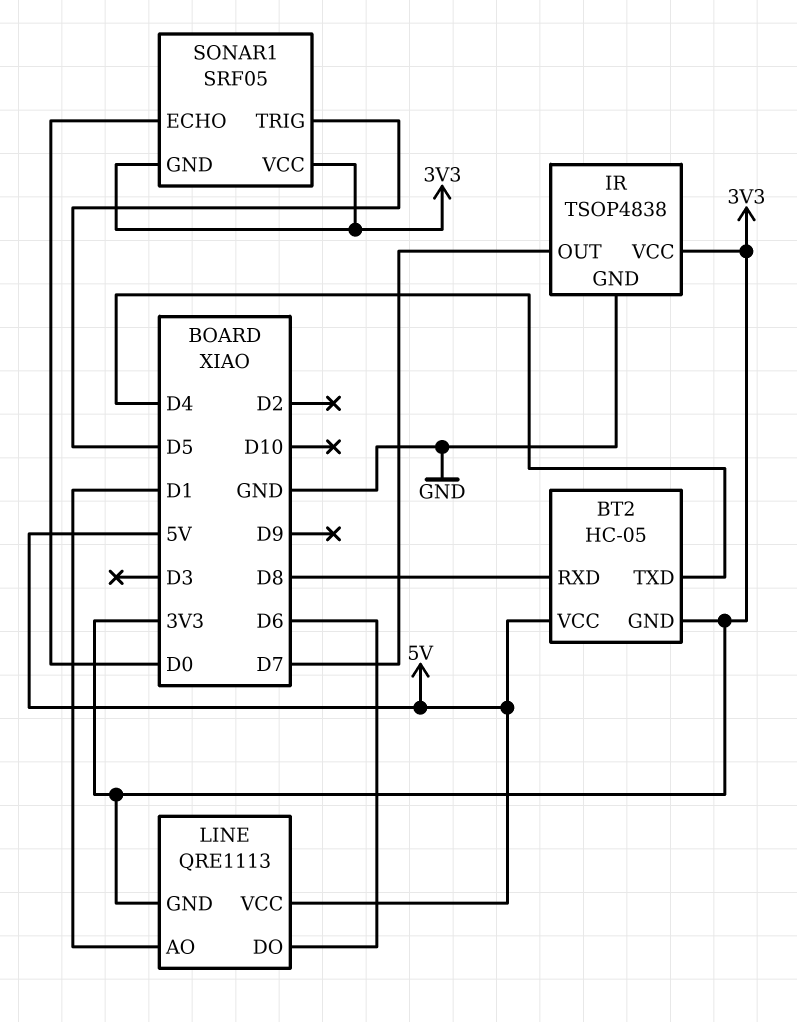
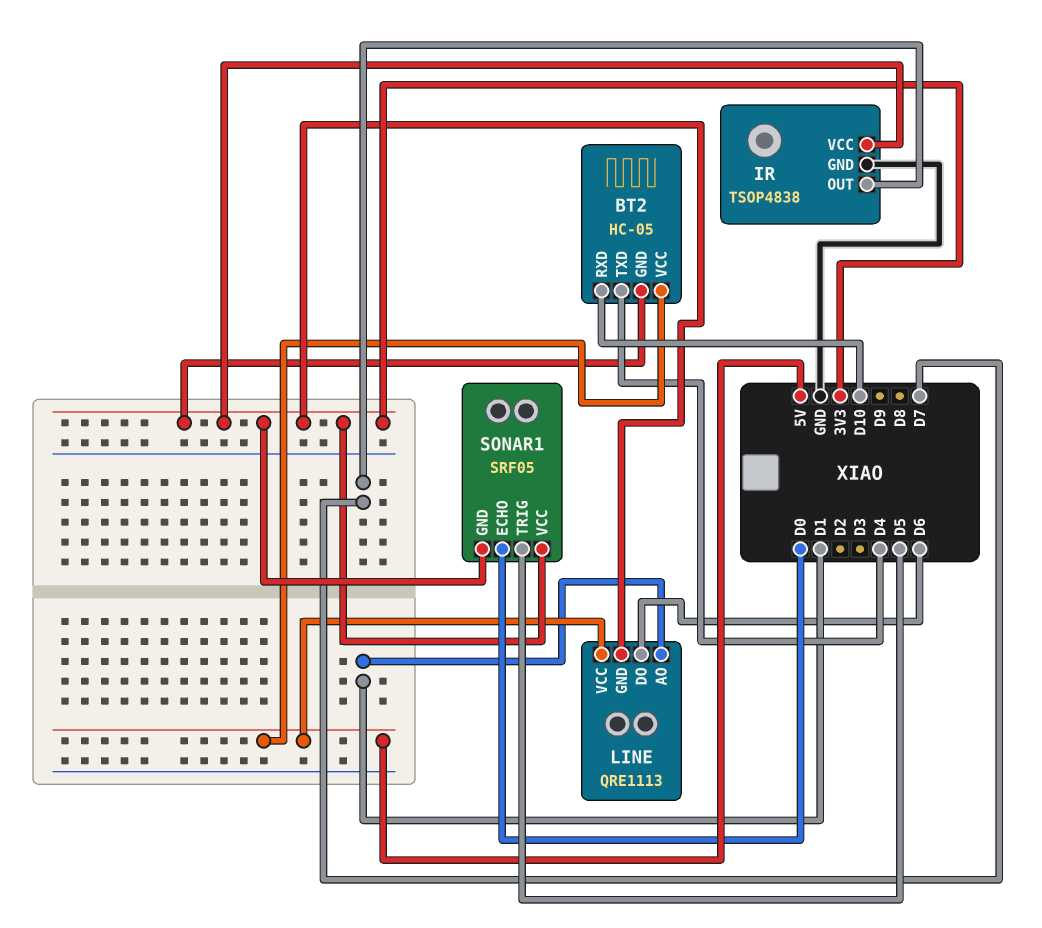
BT2 pin RXD: D8 -> D10

